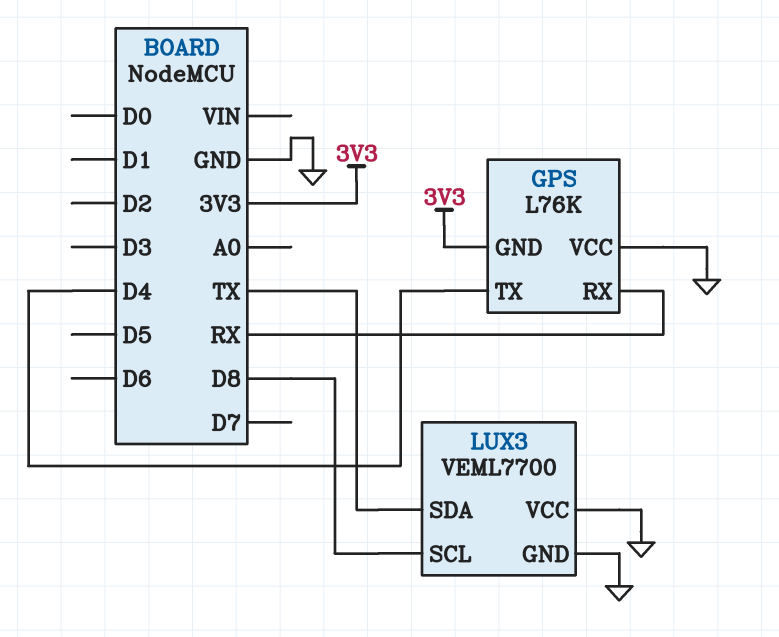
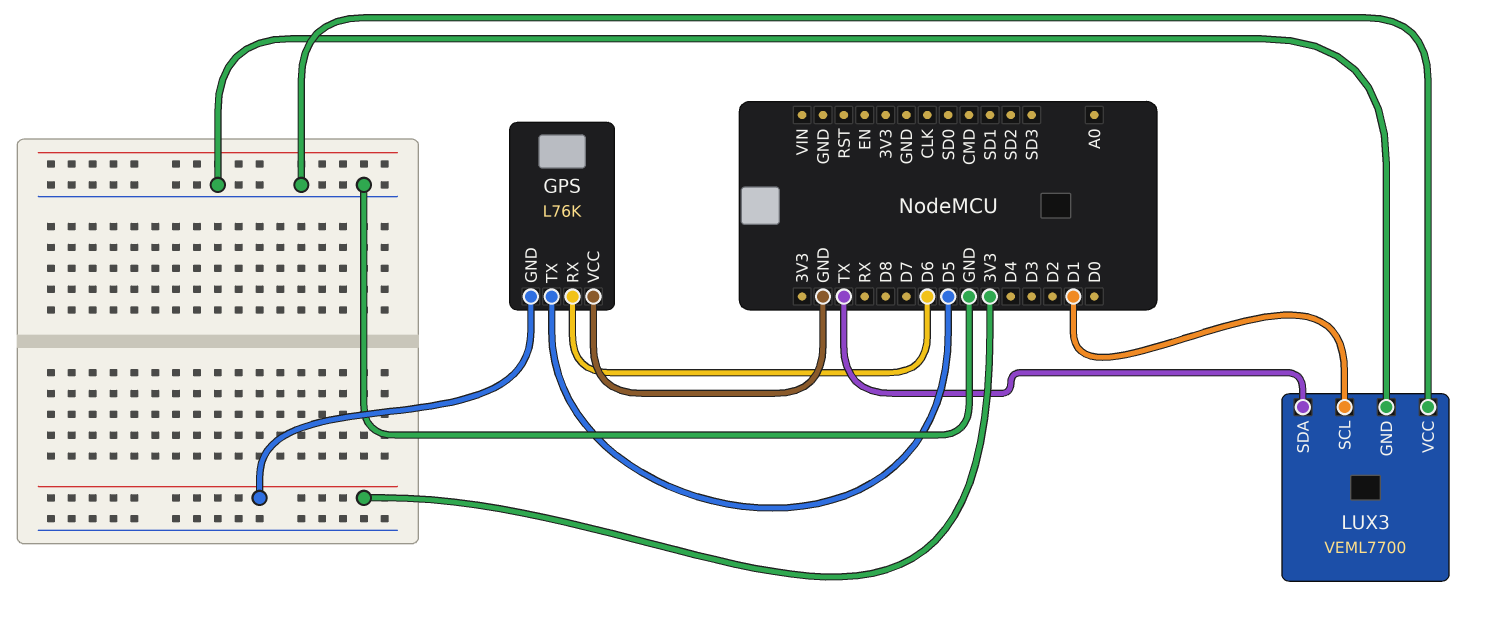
GPS pin RX: RX -> D6
GPS pin TX: D4 -> D5
LUX3 pin SCL: D8 -> D1

